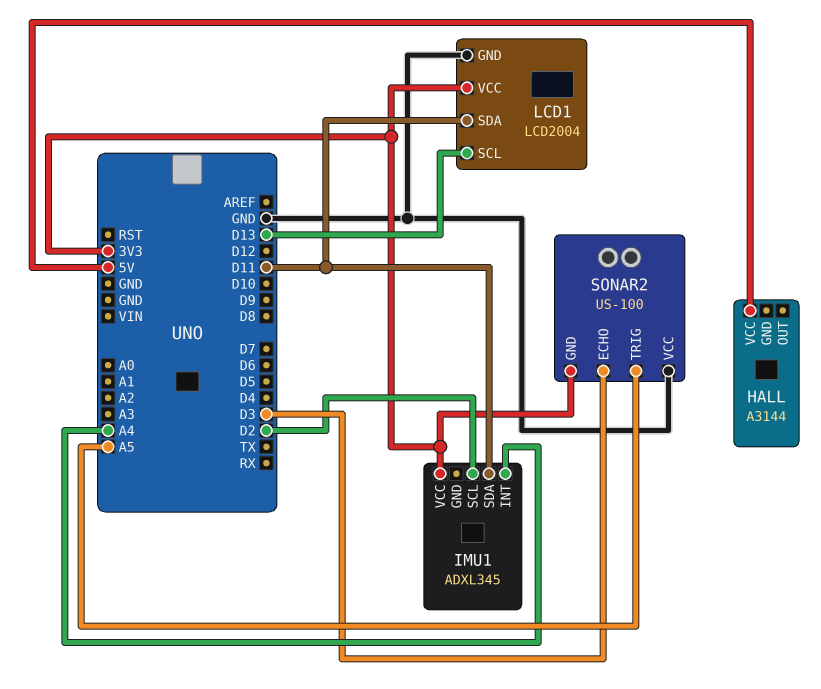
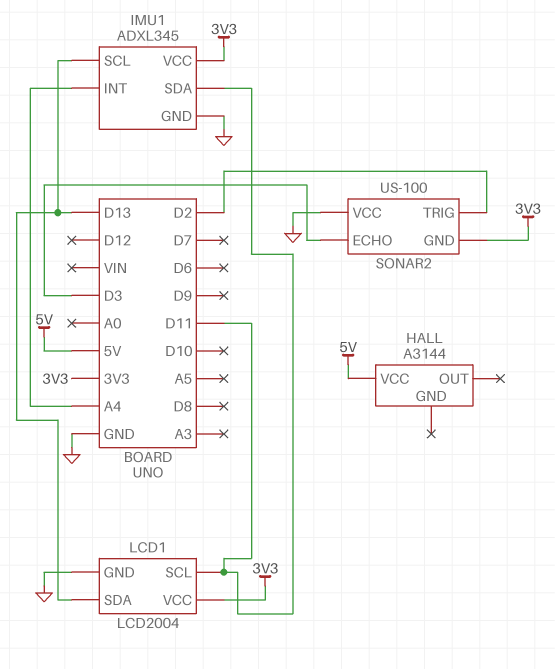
IMU1 pin GND: none -> GND
IMU1 pin SCL: D2 -> D13
LCD1 pin SCL: D13 -> D11
LCD1 pin SDA: D11 -> D13
SONAR2 pin TRIG: A5 -> D2

